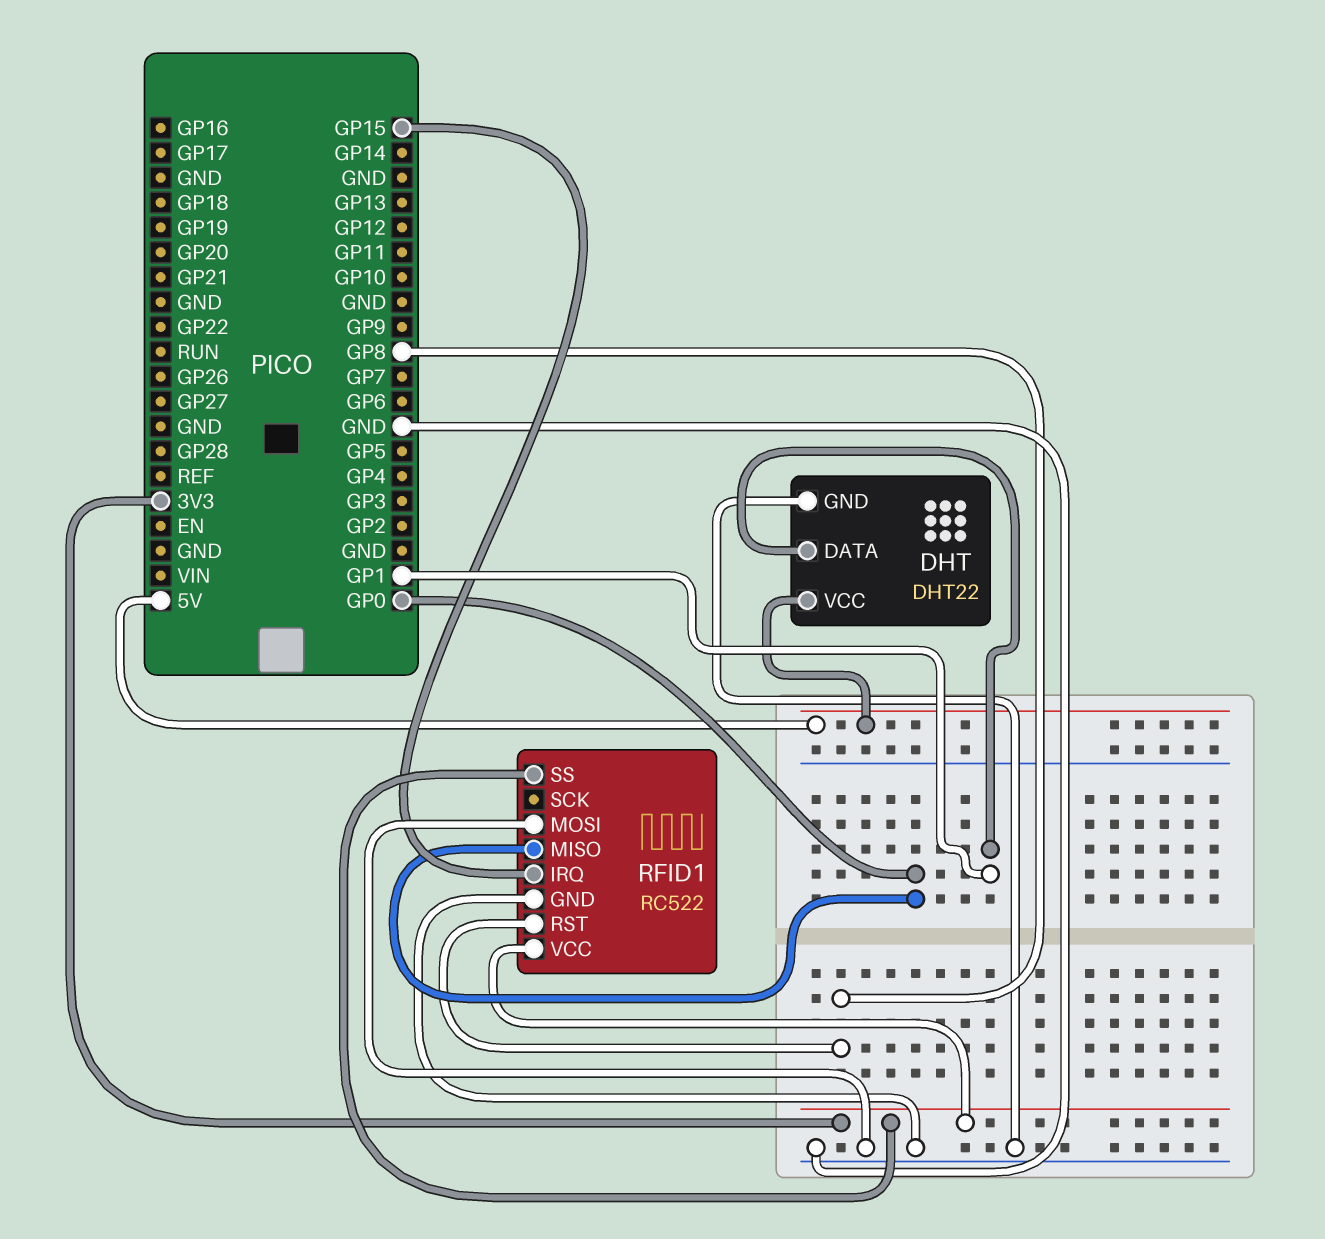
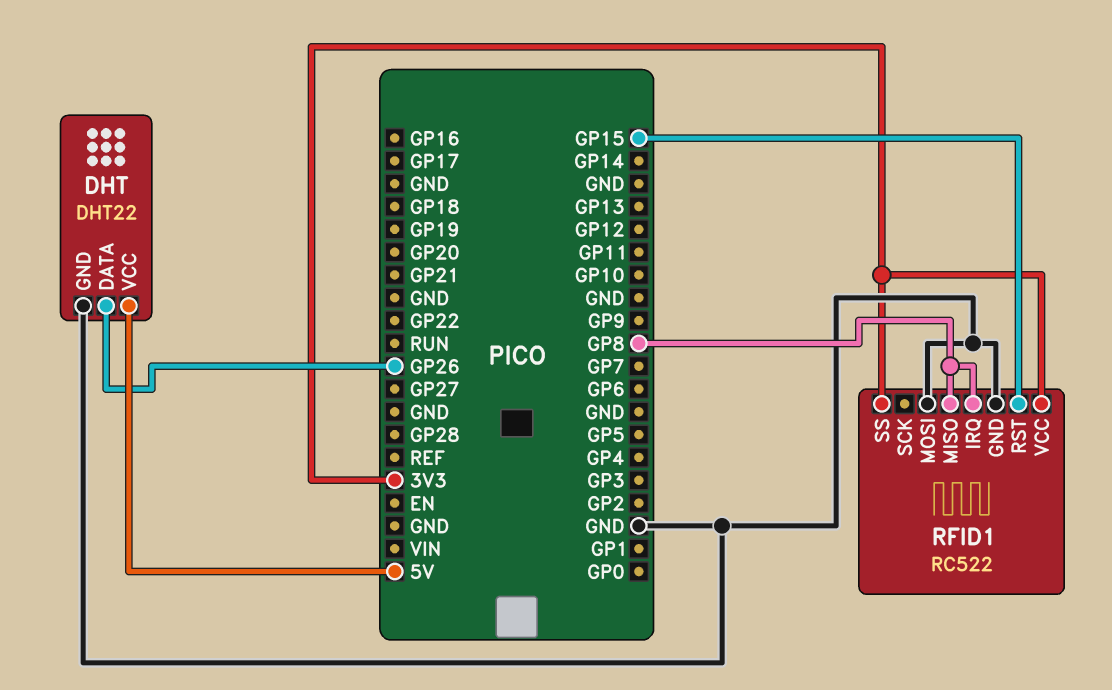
DHT pin DATA: GP1 -> GP26
RFID1 pin IRQ: GP15 -> GP8
RFID1 pin MISO: GP0 -> GP8
RFID1 pin RST: GP8 -> GP15

